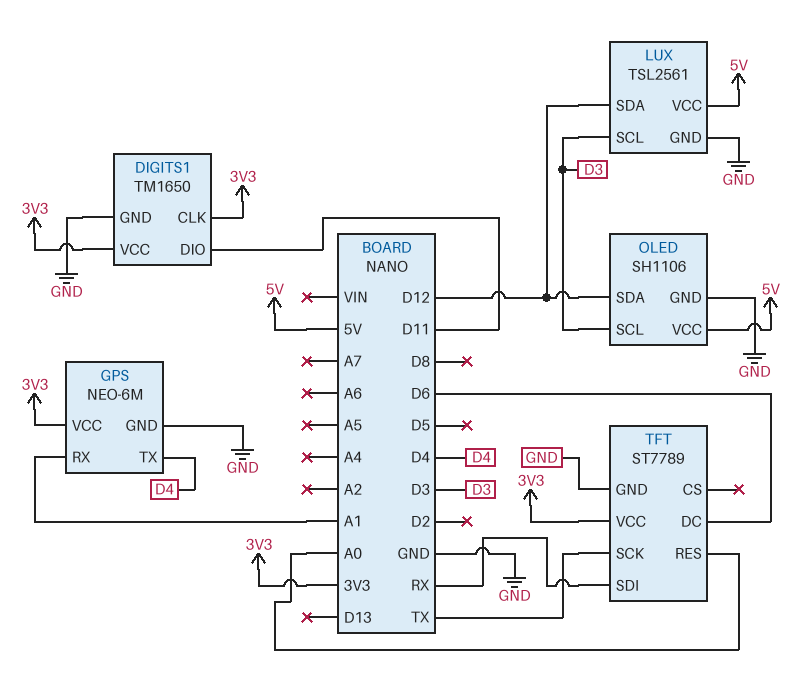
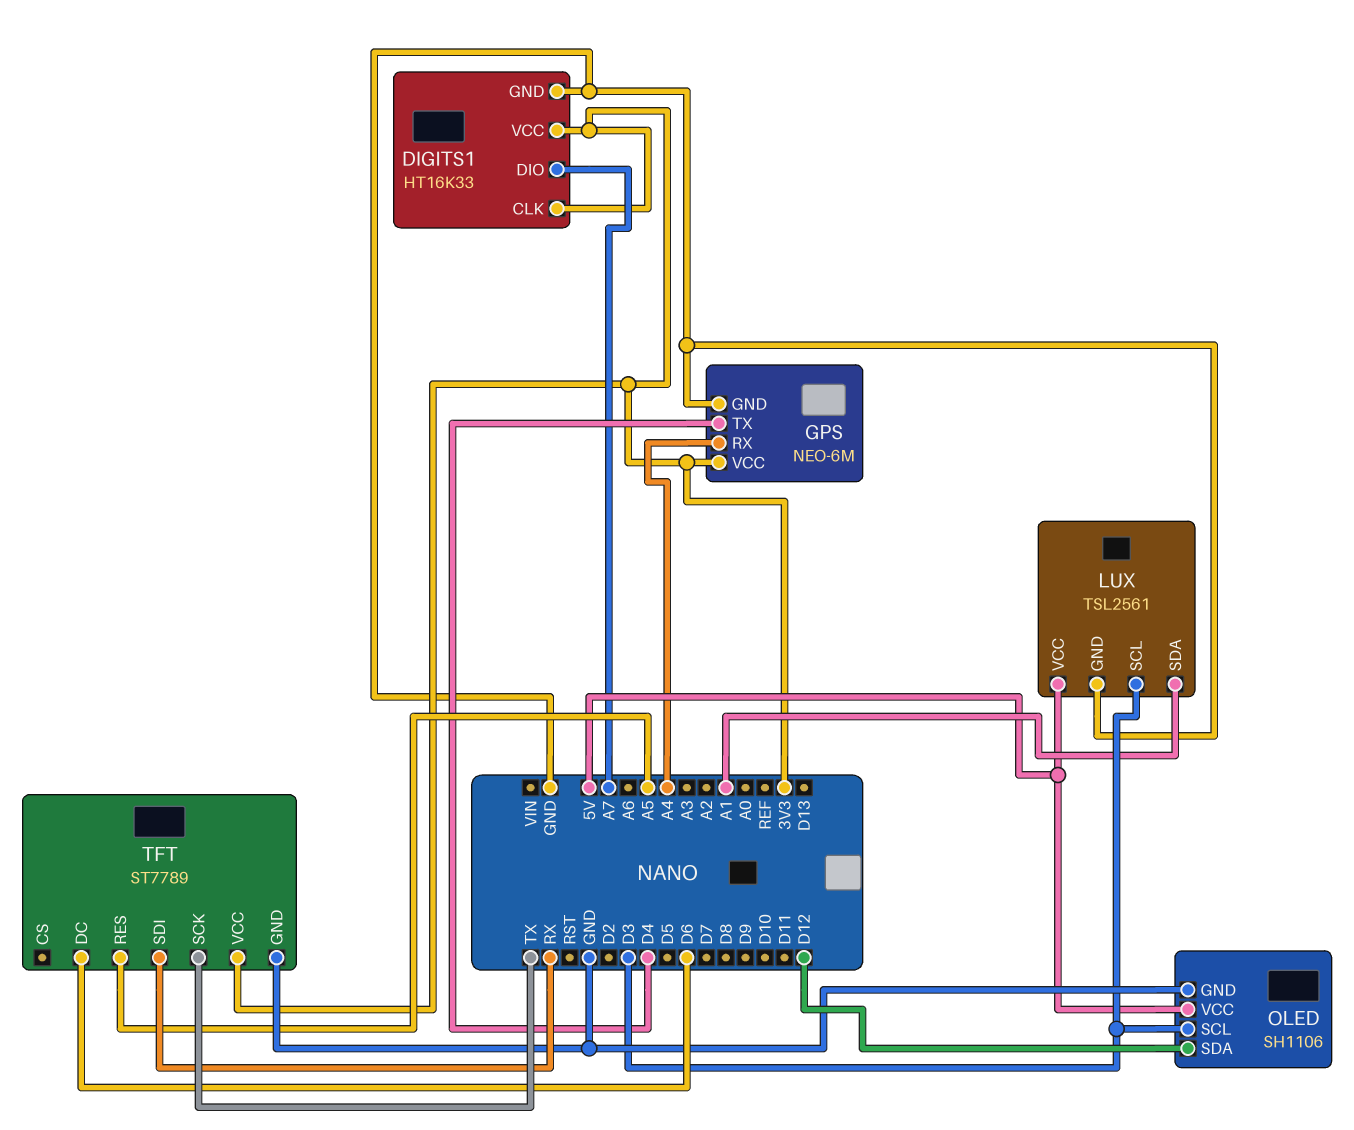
DIGITS1: TM1650 -> HT16K33
DIGITS1 pin DIO: D11 -> A7
GPS pin RX: A1 -> A4
LUX pin SDA: D12 -> A1
TFT pin RES: A0 -> A5

